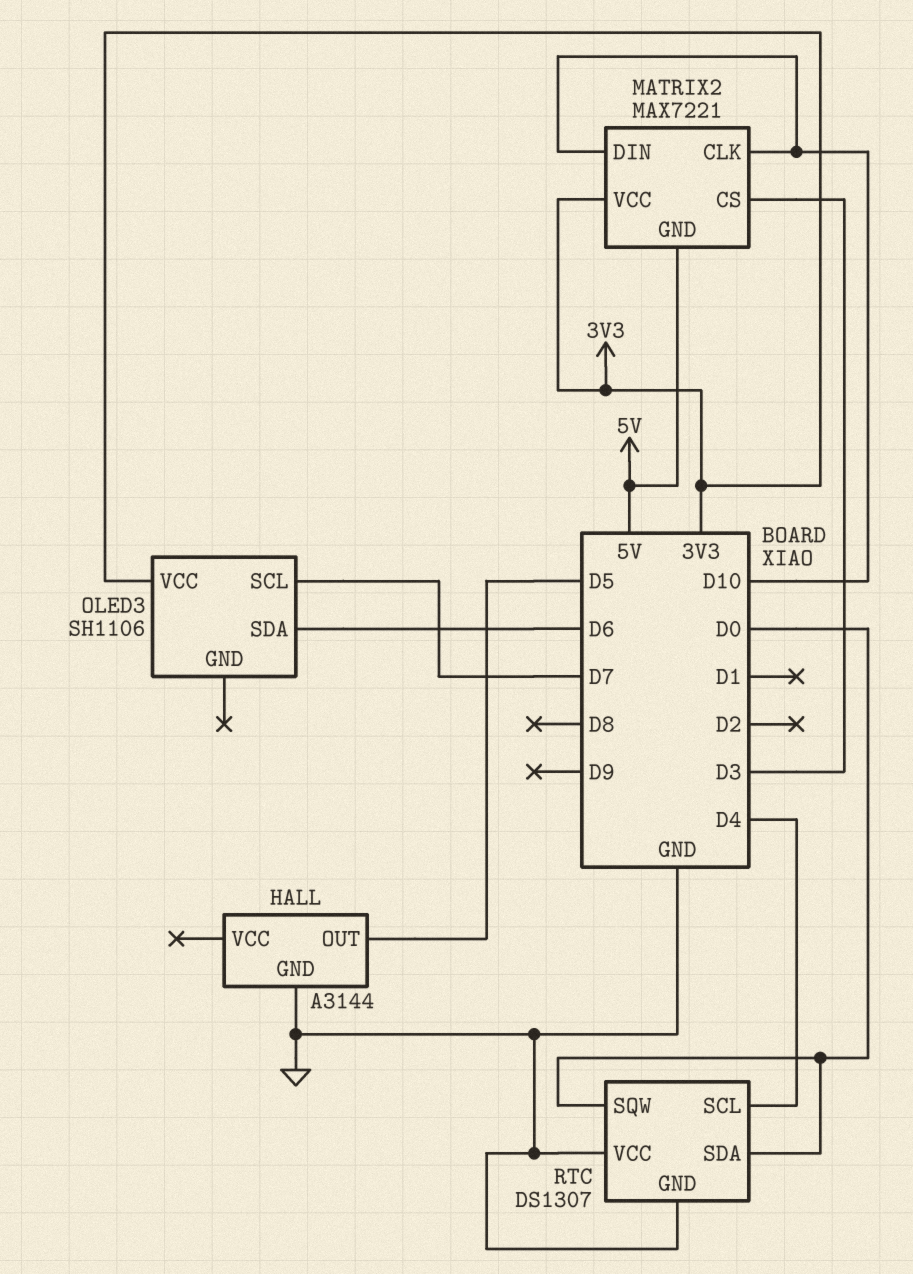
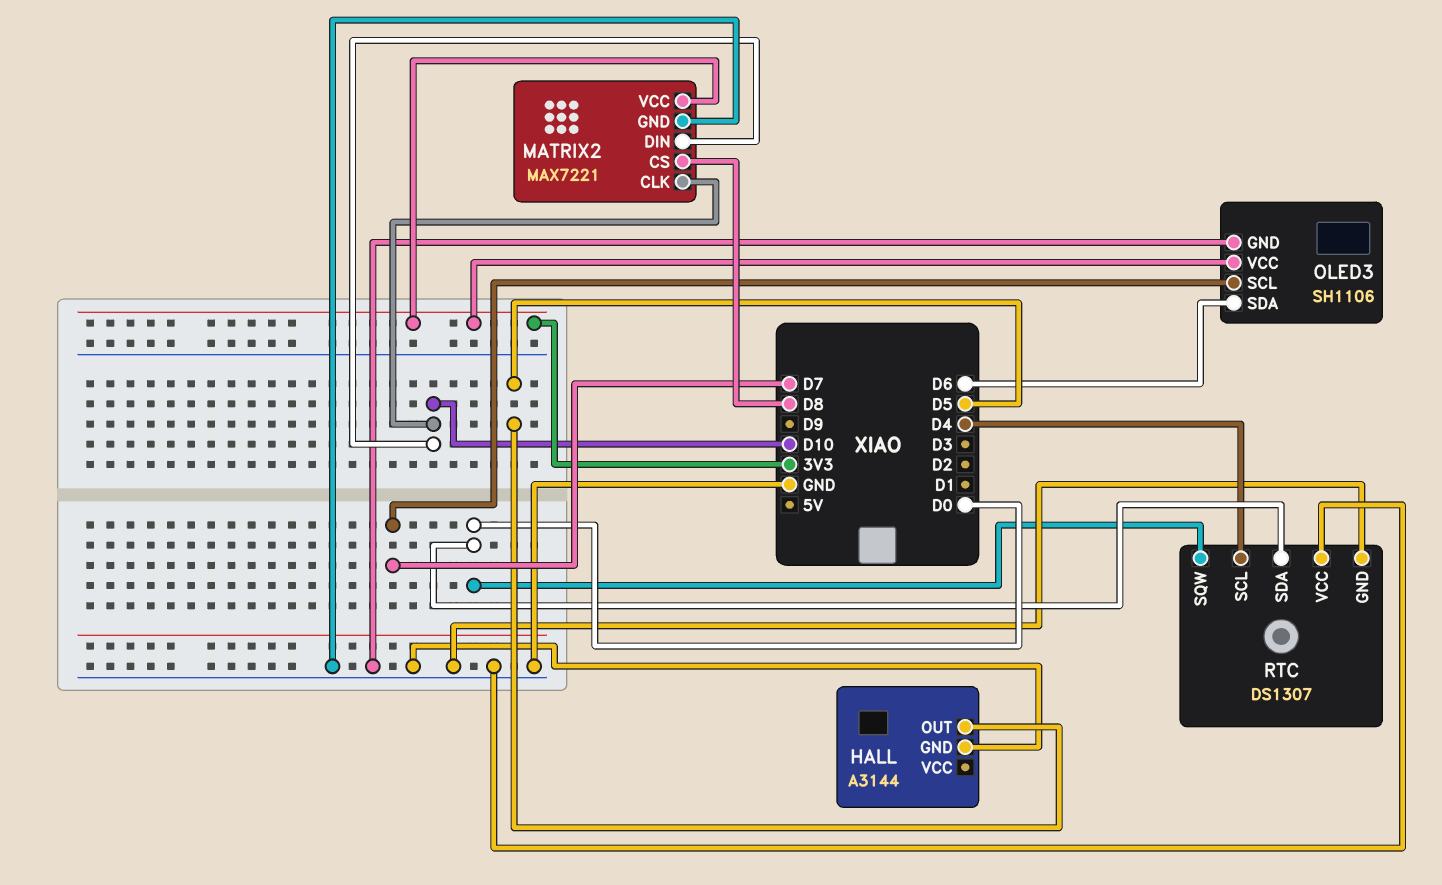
MATRIX2 pin CS: D3 -> D8
MATRIX2 pin GND: 5V -> GND
OLED3 pin GND: none -> GND

